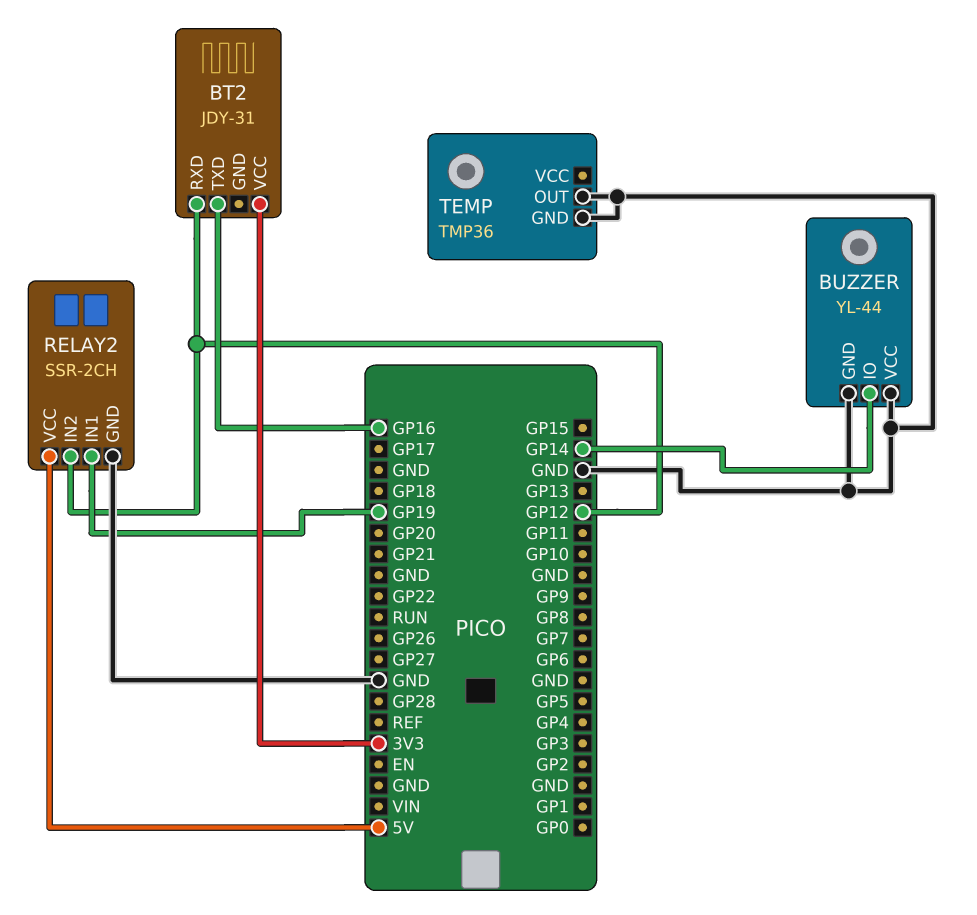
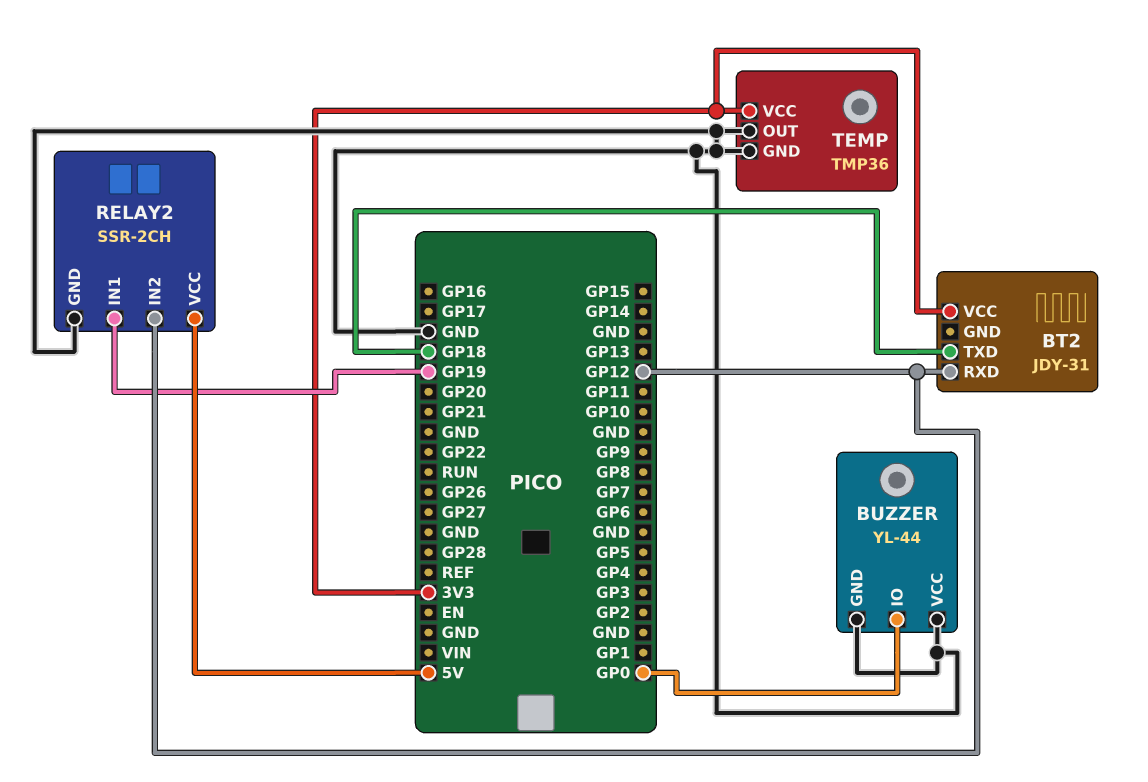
BT2 pin TXD: GP16 -> GP18
BUZZER pin IO: GP14 -> GP0
TEMP pin VCC: none -> 3V3

